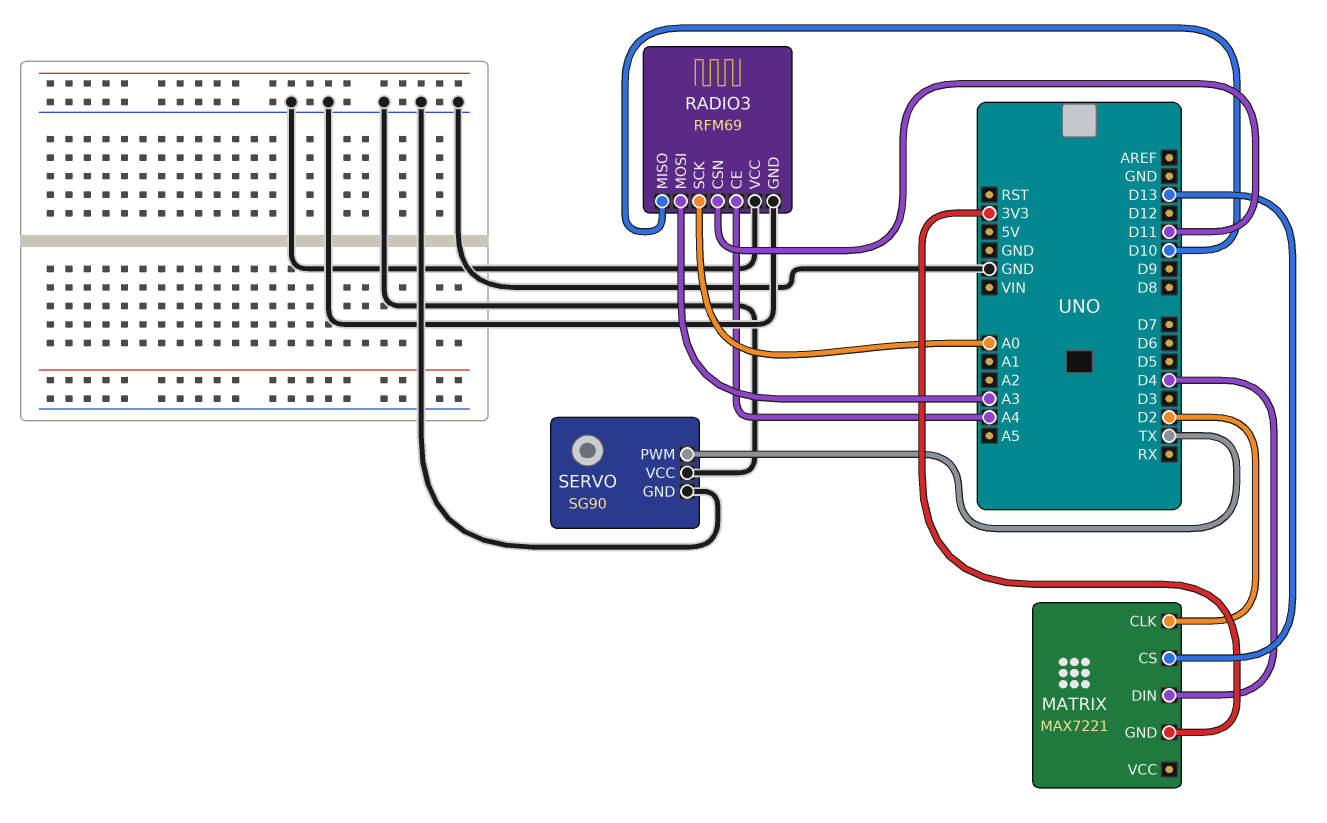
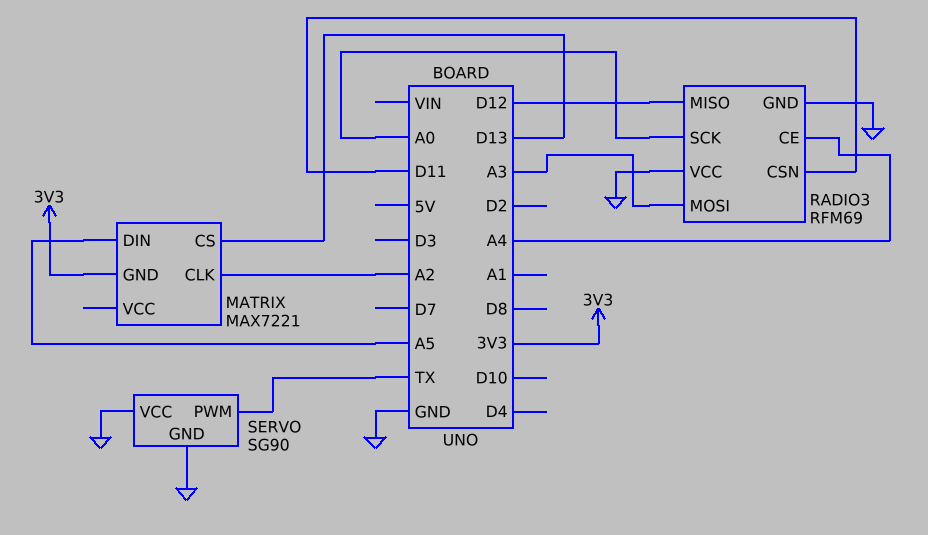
MATRIX pin CLK: D2 -> A2
MATRIX pin DIN: D4 -> A5
RADIO3 pin MISO: D10 -> D12

